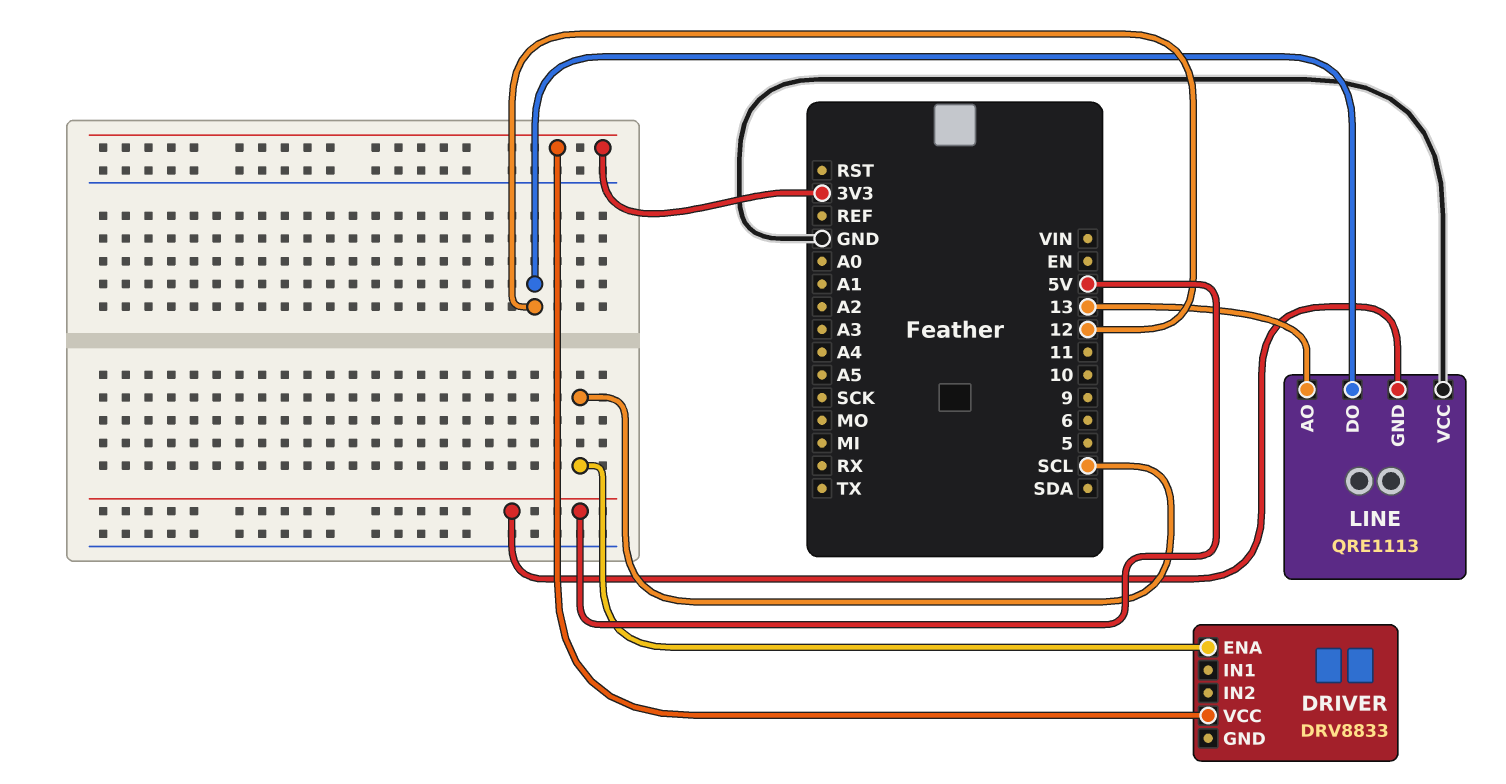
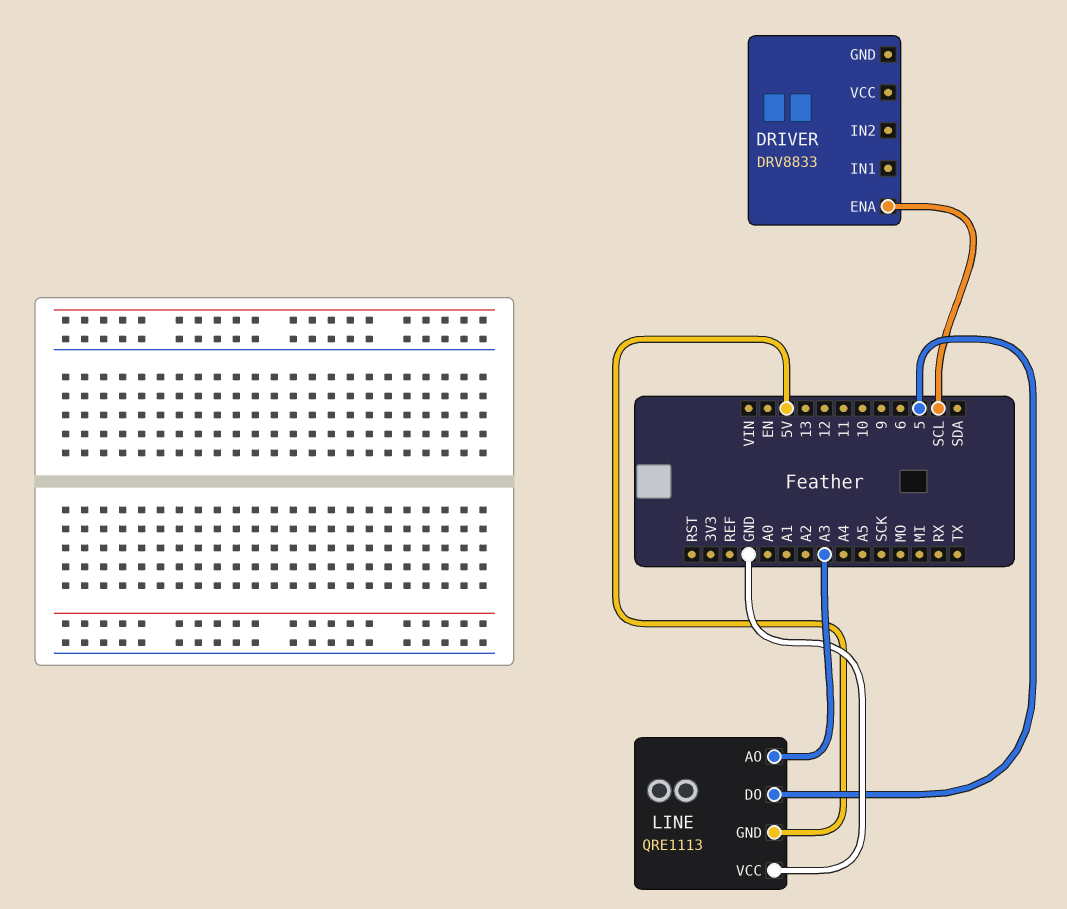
DRIVER pin VCC: 3V3 -> none
LINE pin AO: 13 -> A3
LINE pin DO: 12 -> 5

